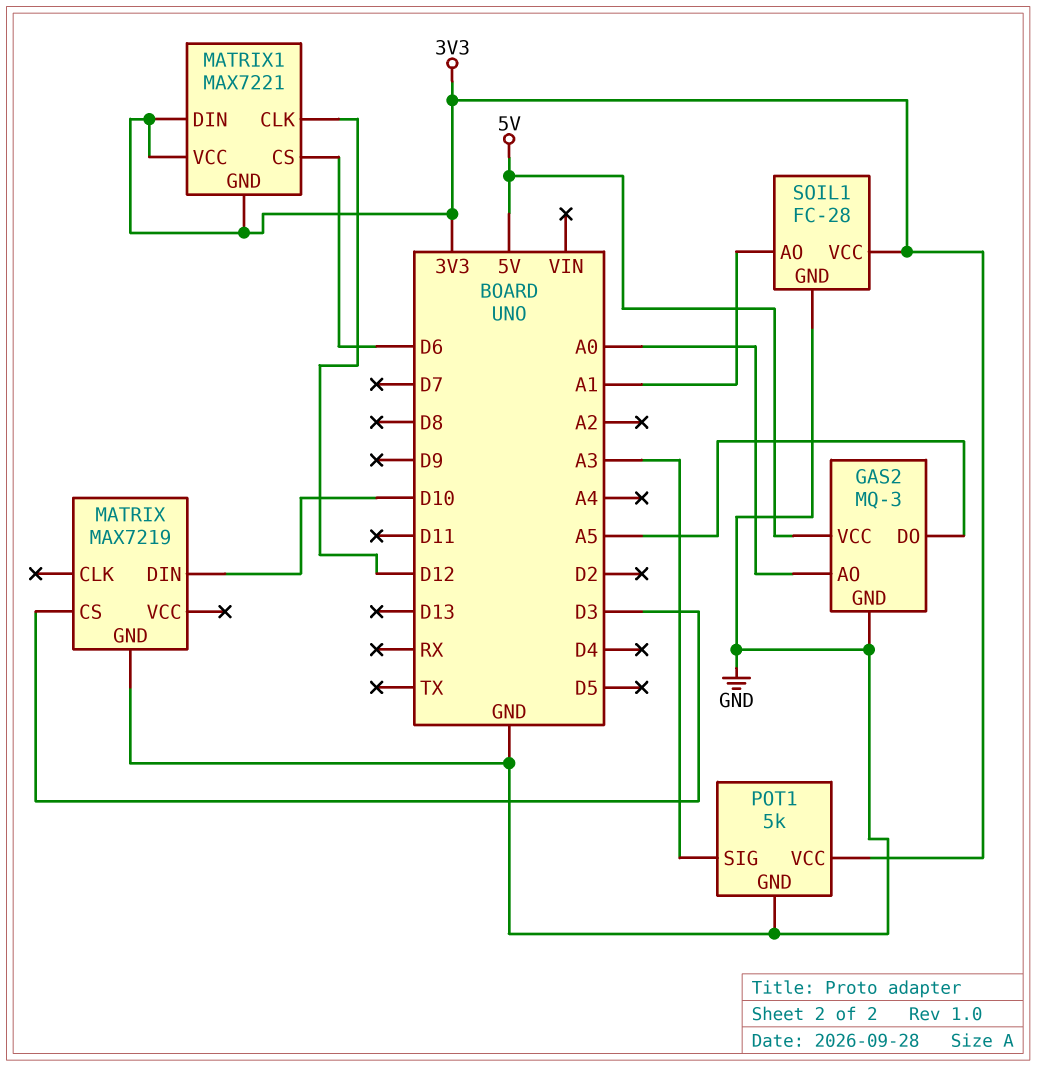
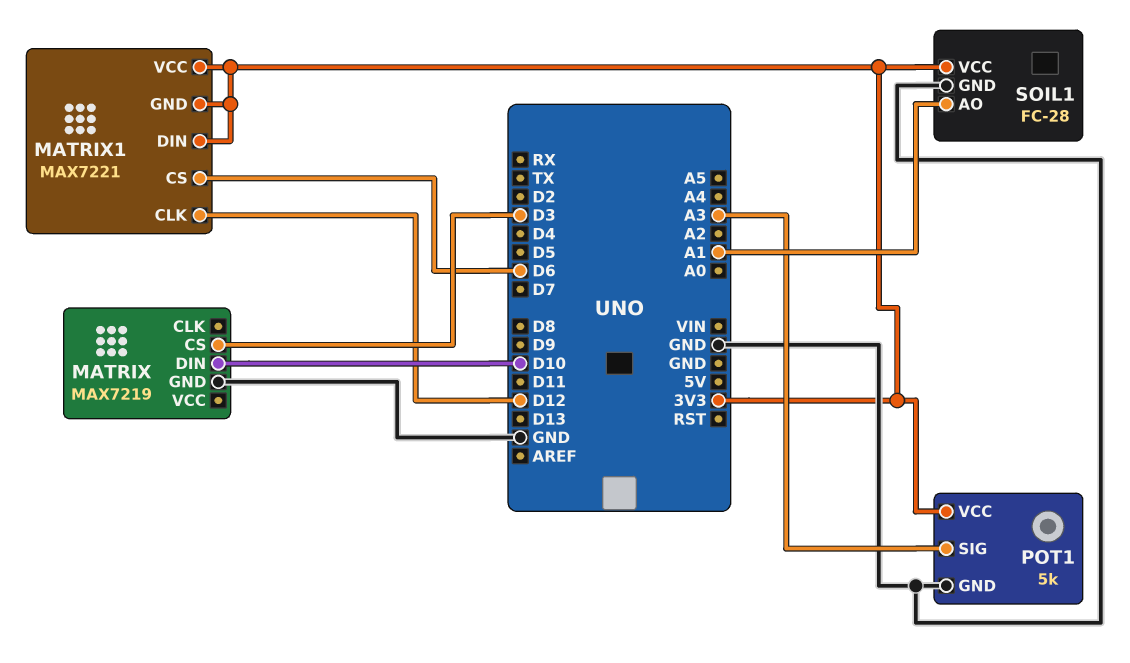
GAS2: MQ-3 -> none
GAS2 pin AO: A0 -> none
GAS2 pin DO: A5 -> none
GAS2 pin GND: GND -> none
GAS2 pin VCC: 5V -> none

